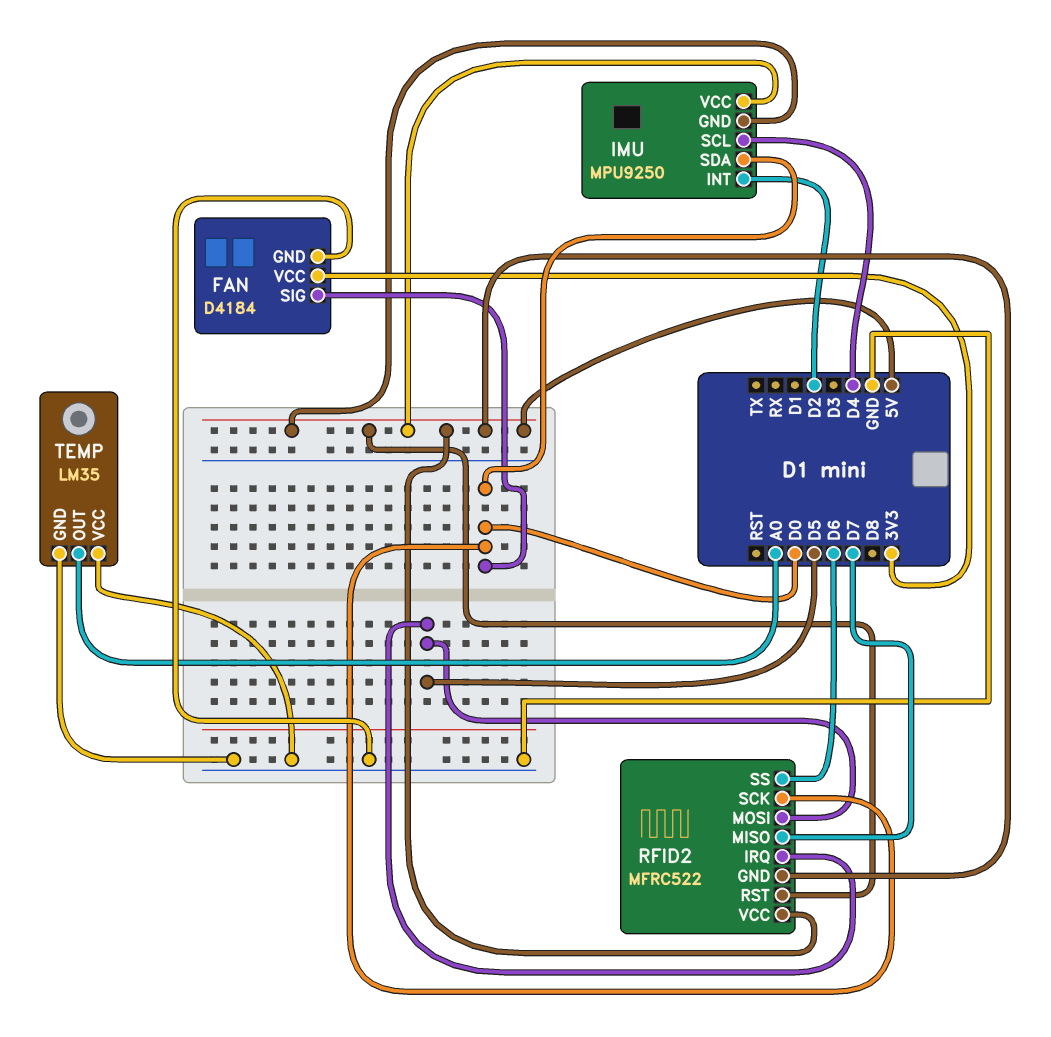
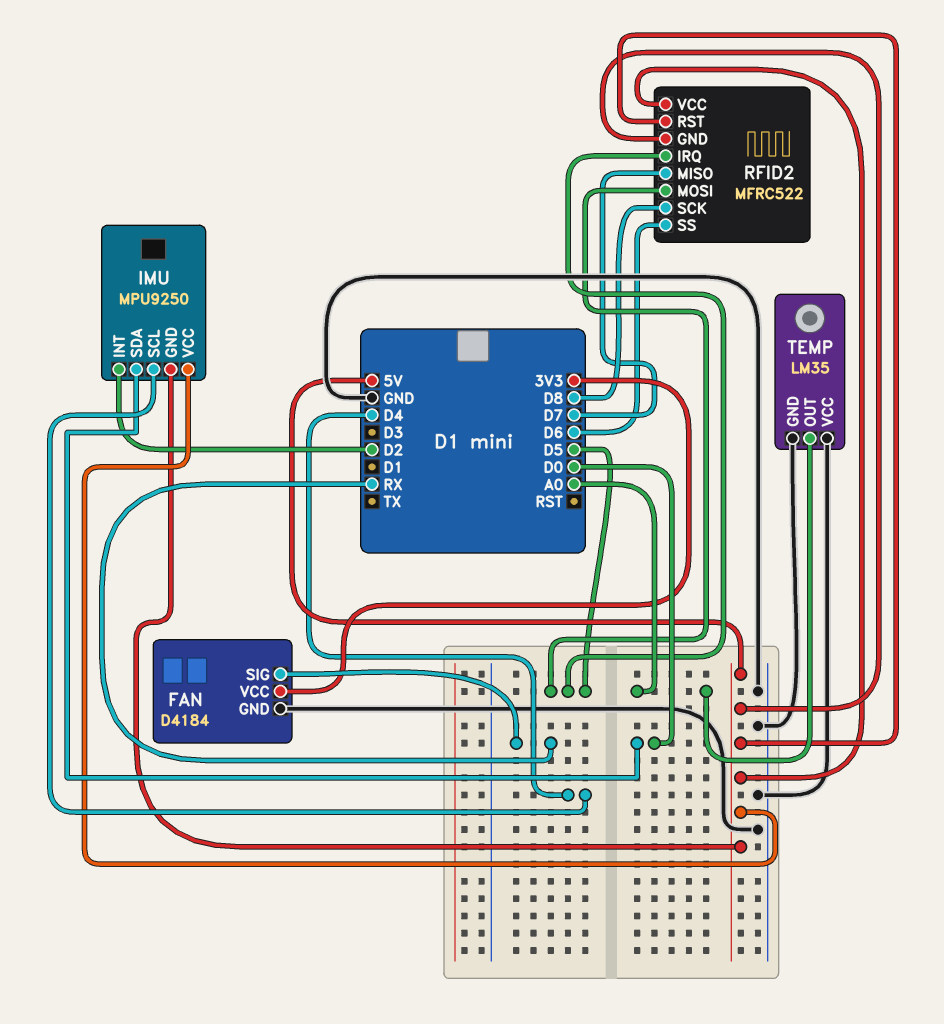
FAN pin SIG: D0 -> RX
RFID2 pin SCK: D0 -> D8

